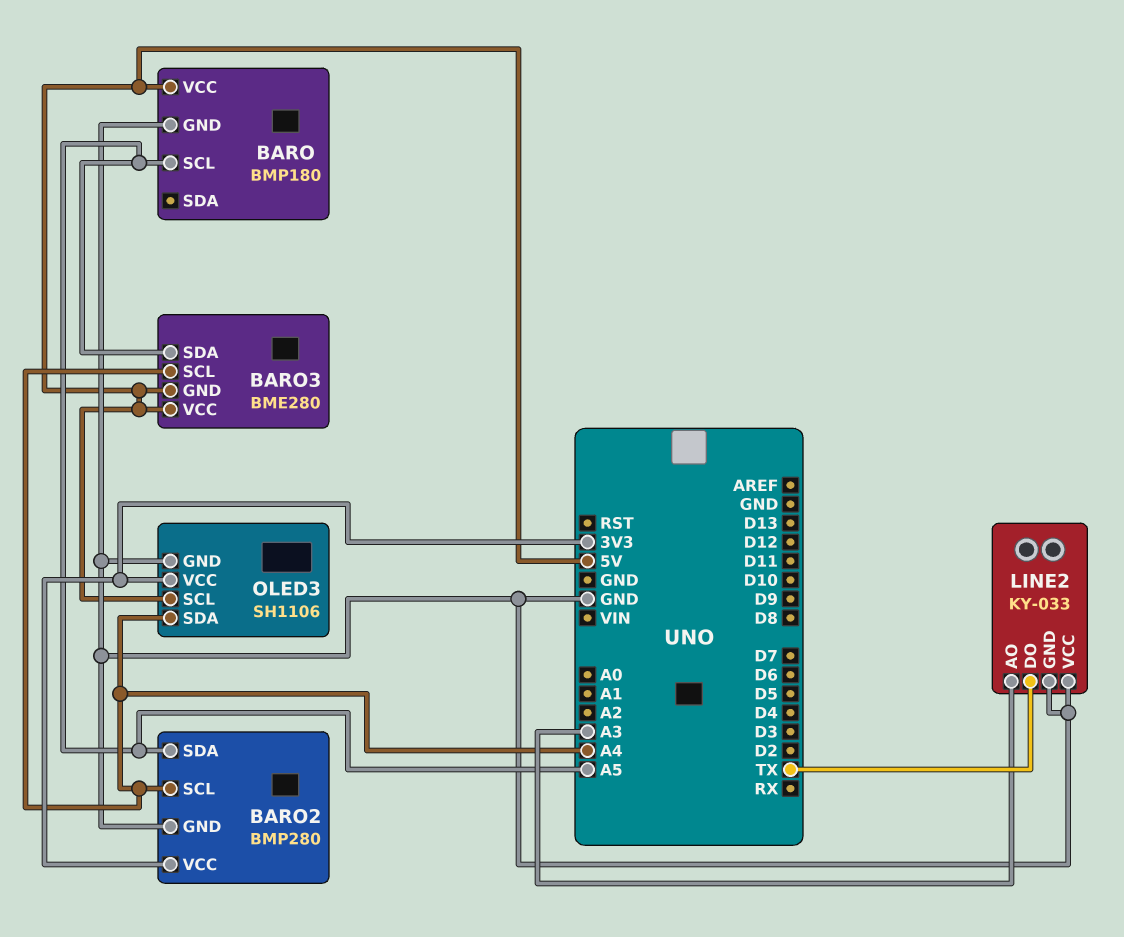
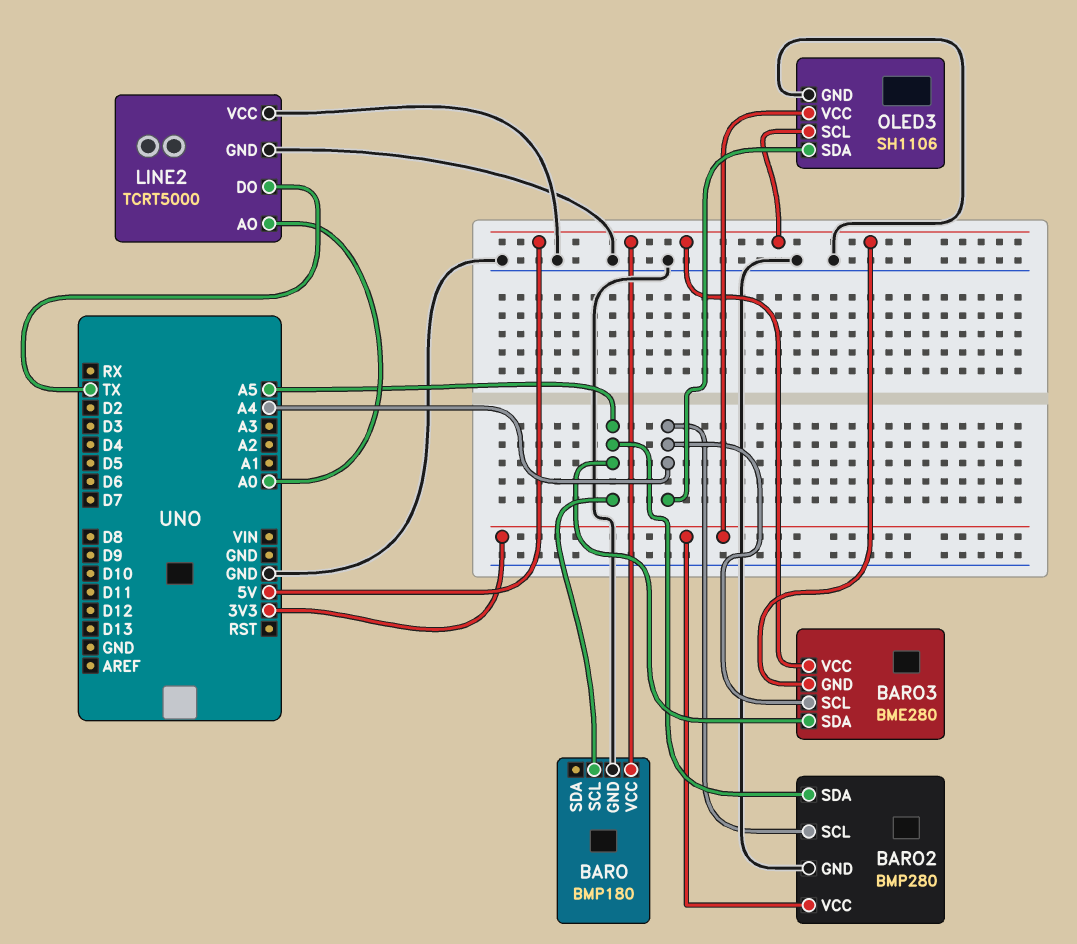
LINE2: KY-033 -> TCRT5000
LINE2 pin AO: A3 -> A0

